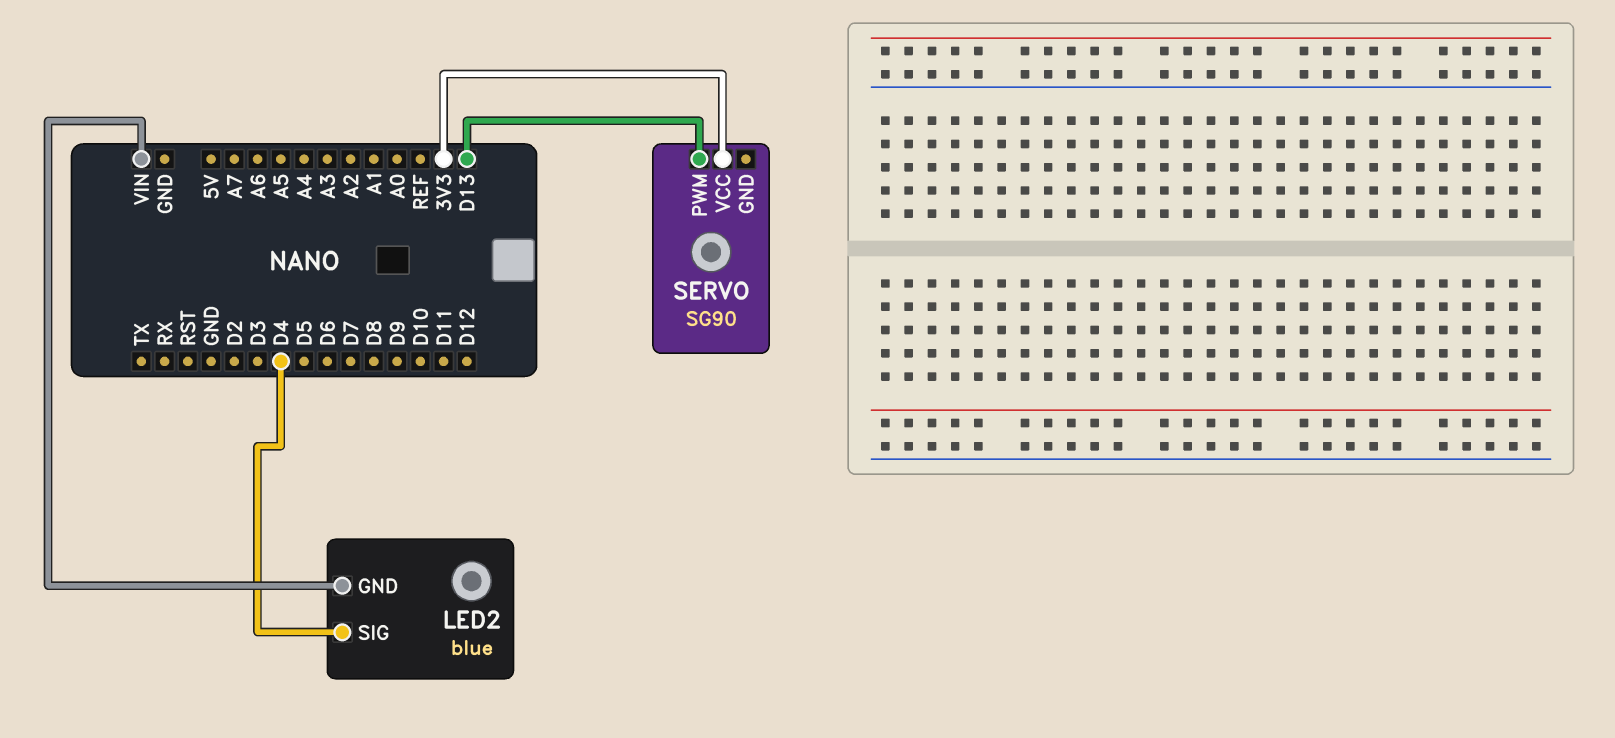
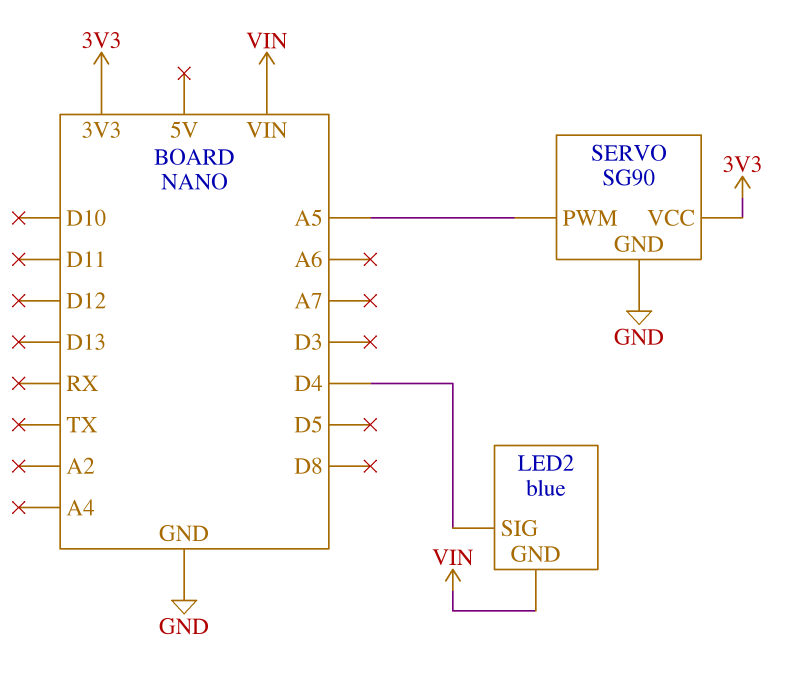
SERVO pin GND: none -> GND
SERVO pin PWM: D13 -> A5

